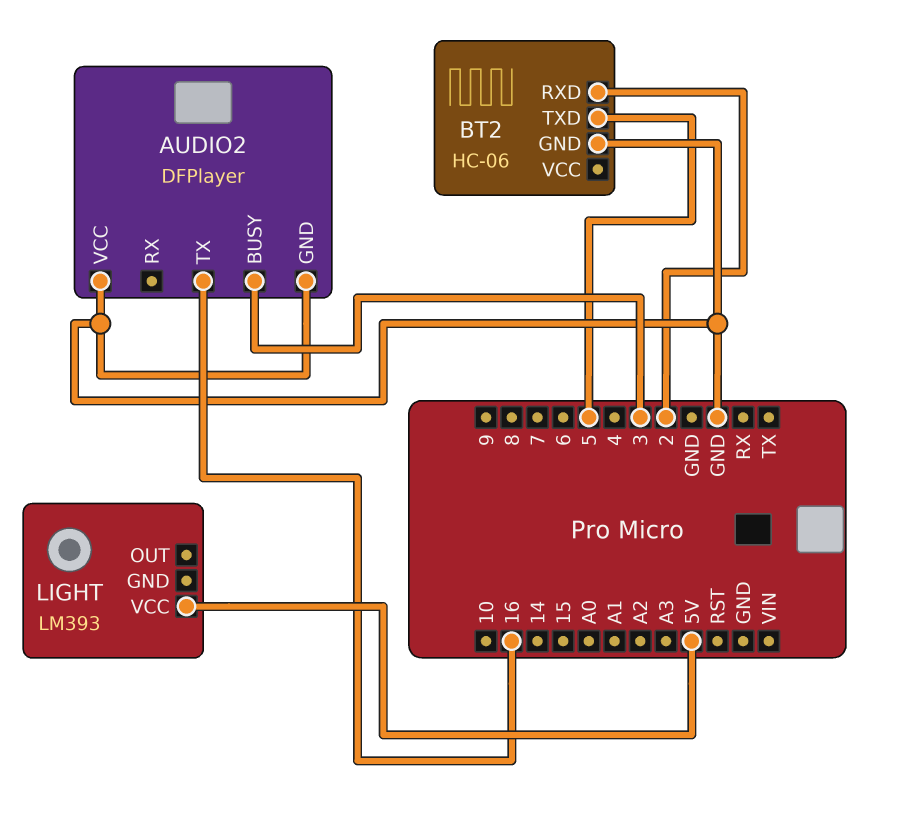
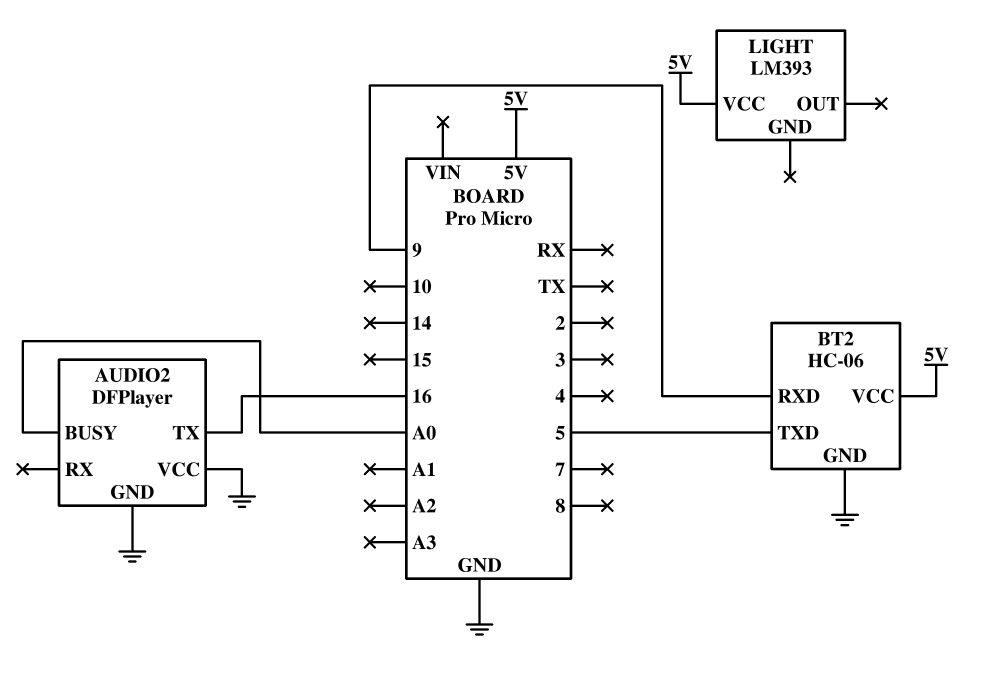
AUDIO2 pin BUSY: 3 -> A0
BT2 pin RXD: 2 -> 9
BT2 pin VCC: none -> 5V

